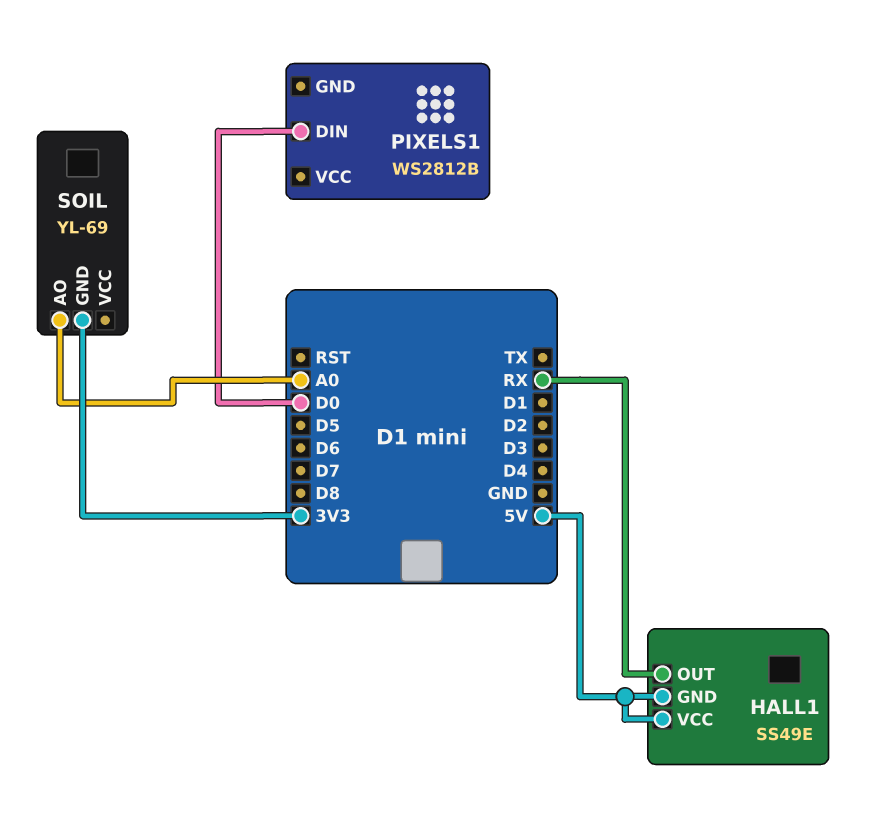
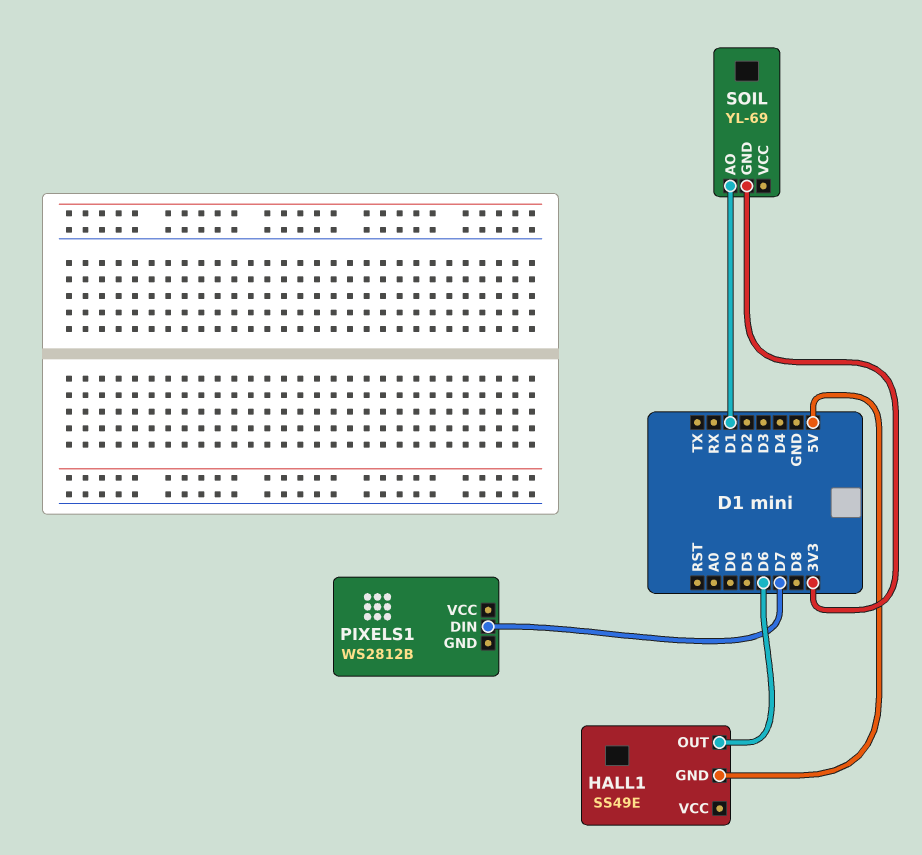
HALL1 pin OUT: RX -> D6
HALL1 pin VCC: 5V -> none
PIXELS1 pin DIN: D0 -> D7
SOIL pin AO: A0 -> D1

